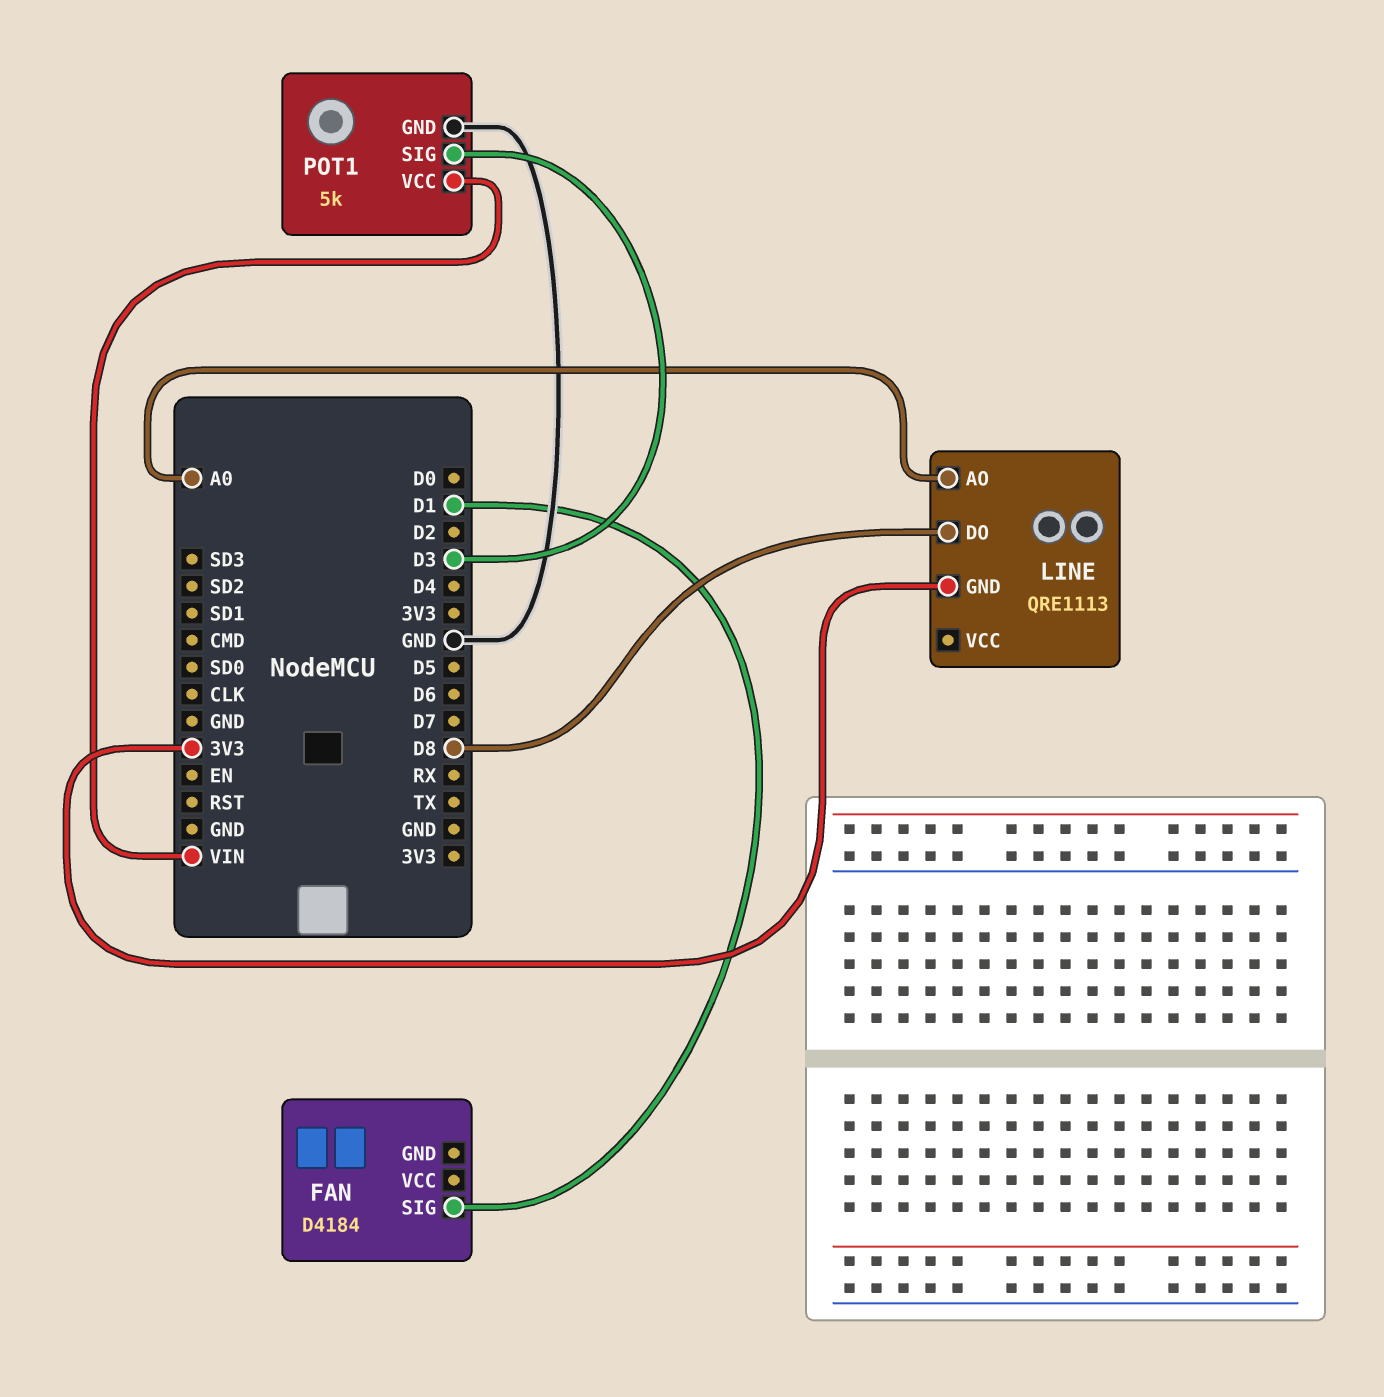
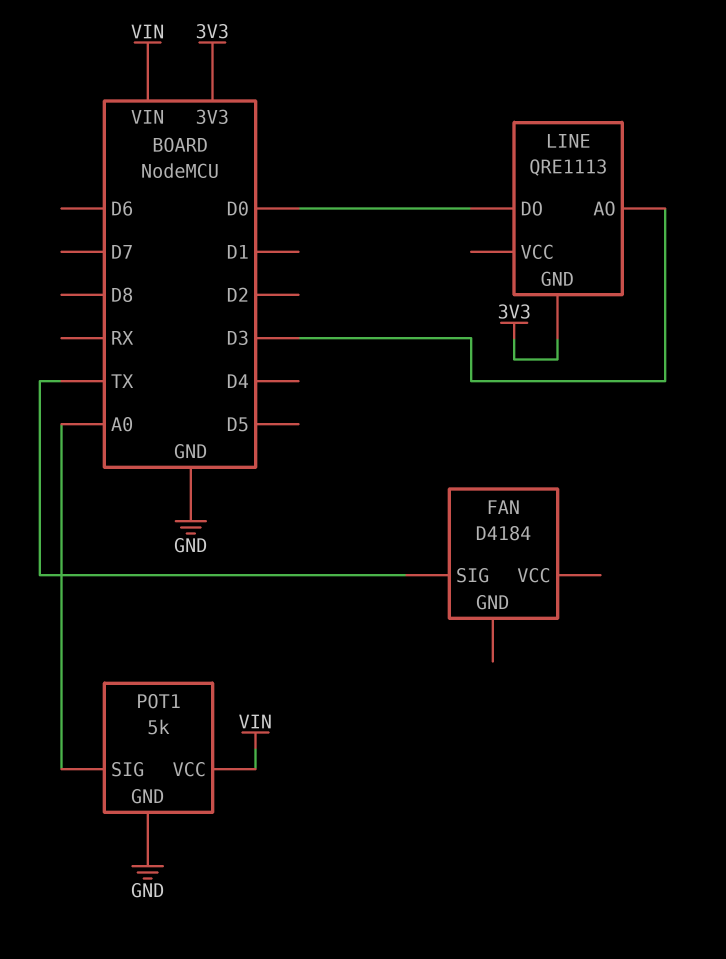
FAN pin SIG: D1 -> TX
LINE pin AO: A0 -> D3
LINE pin DO: D8 -> D0
POT1 pin SIG: D3 -> A0

